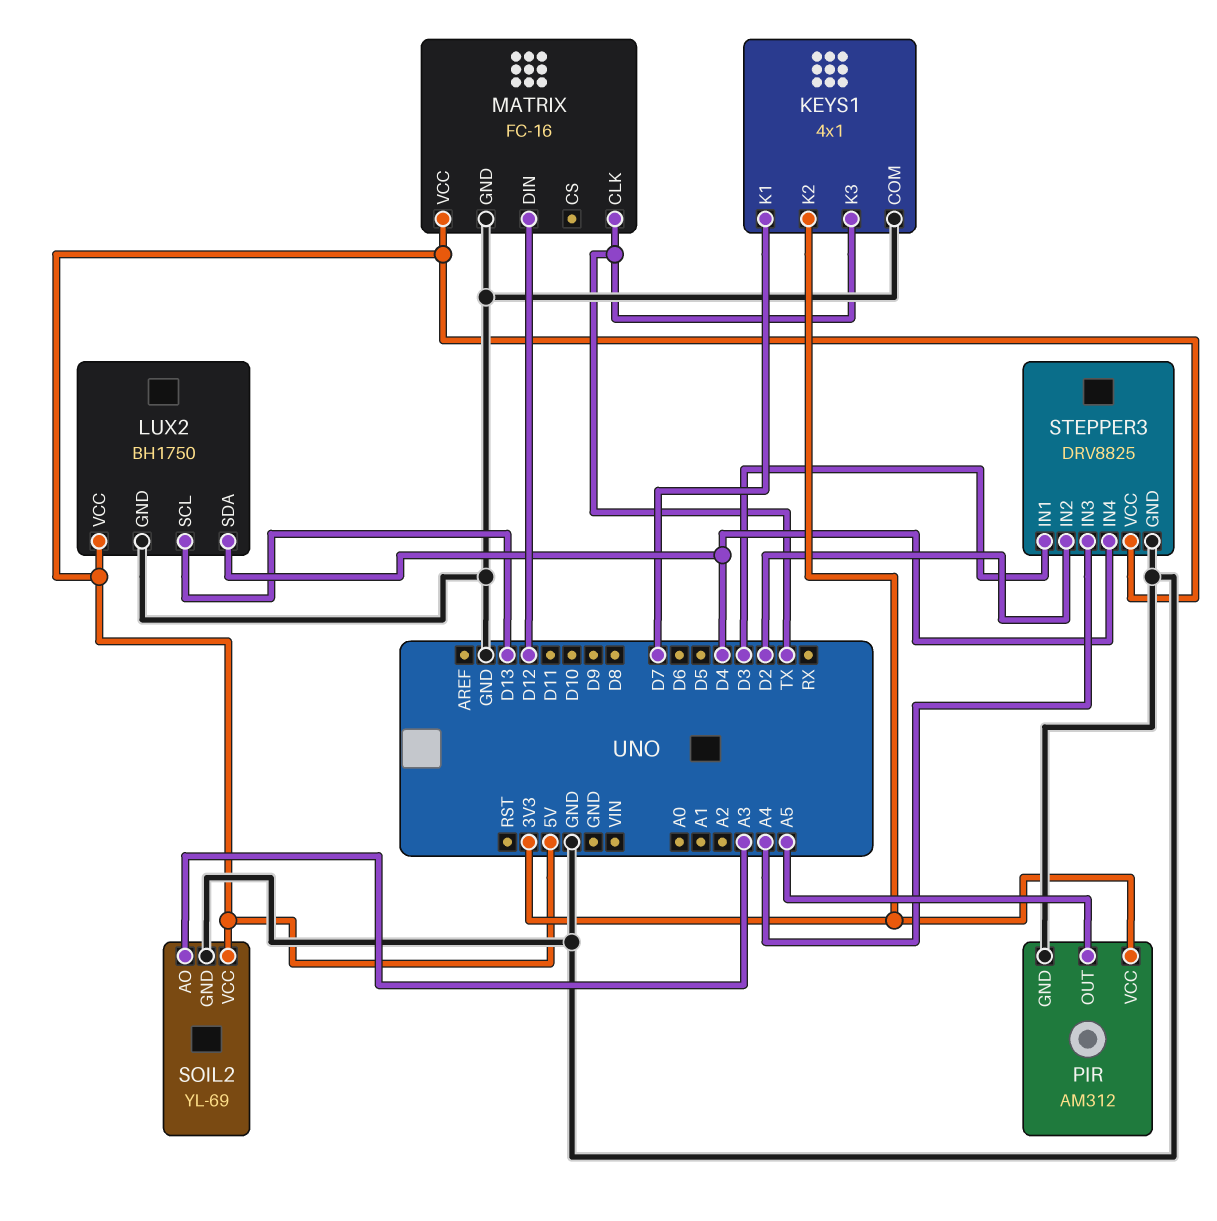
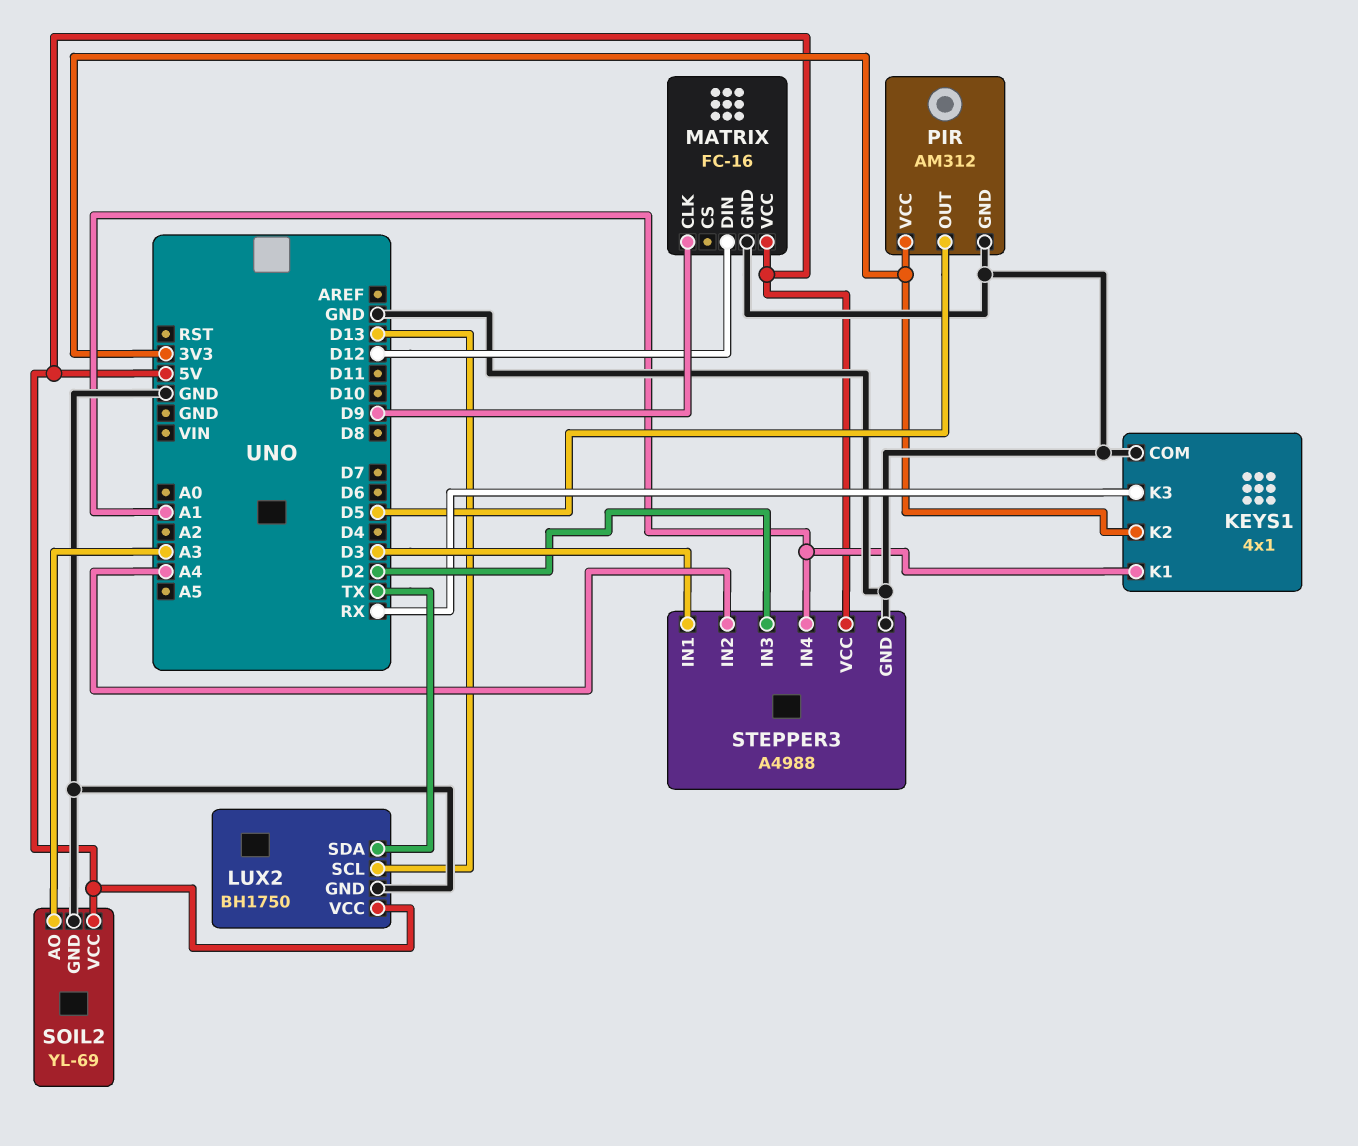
KEYS1 pin K1: D7 -> A1
KEYS1 pin K3: TX -> RX
LUX2 pin SDA: D4 -> TX
MATRIX pin CLK: TX -> D9
PIR pin OUT: A5 -> D5
STEPPER3: DRV8825 -> A4988
STEPPER3 pin IN2: D2 -> A4
STEPPER3 pin IN3: A4 -> D2
STEPPER3 pin IN4: D4 -> A1

